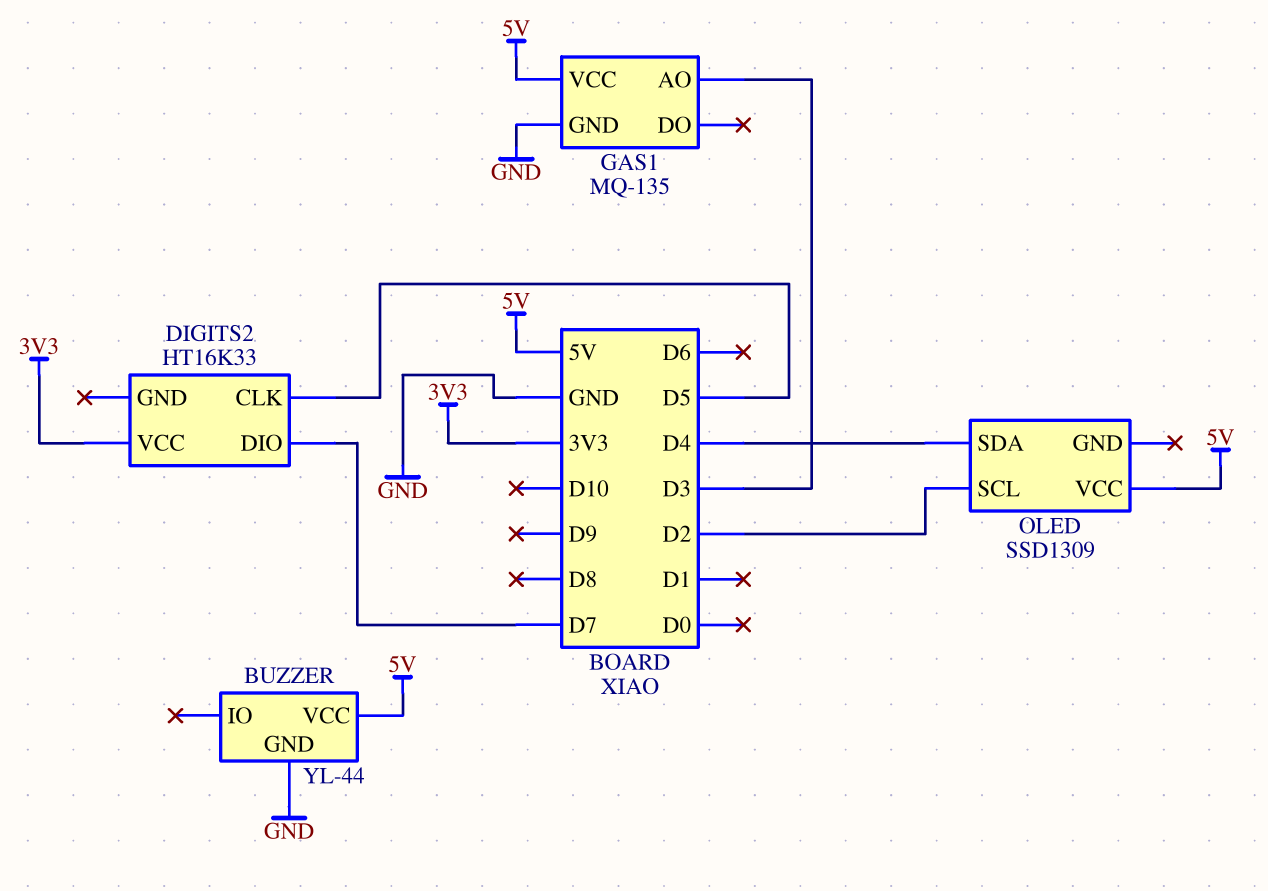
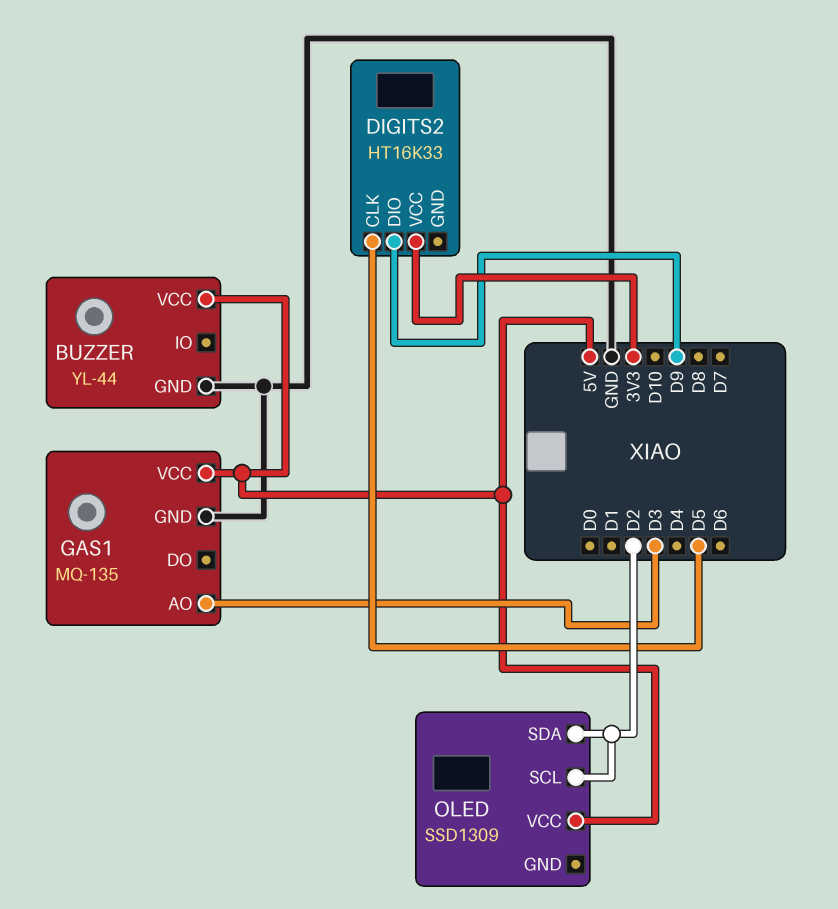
DIGITS2 pin DIO: D7 -> D9
OLED pin SDA: D4 -> D2

